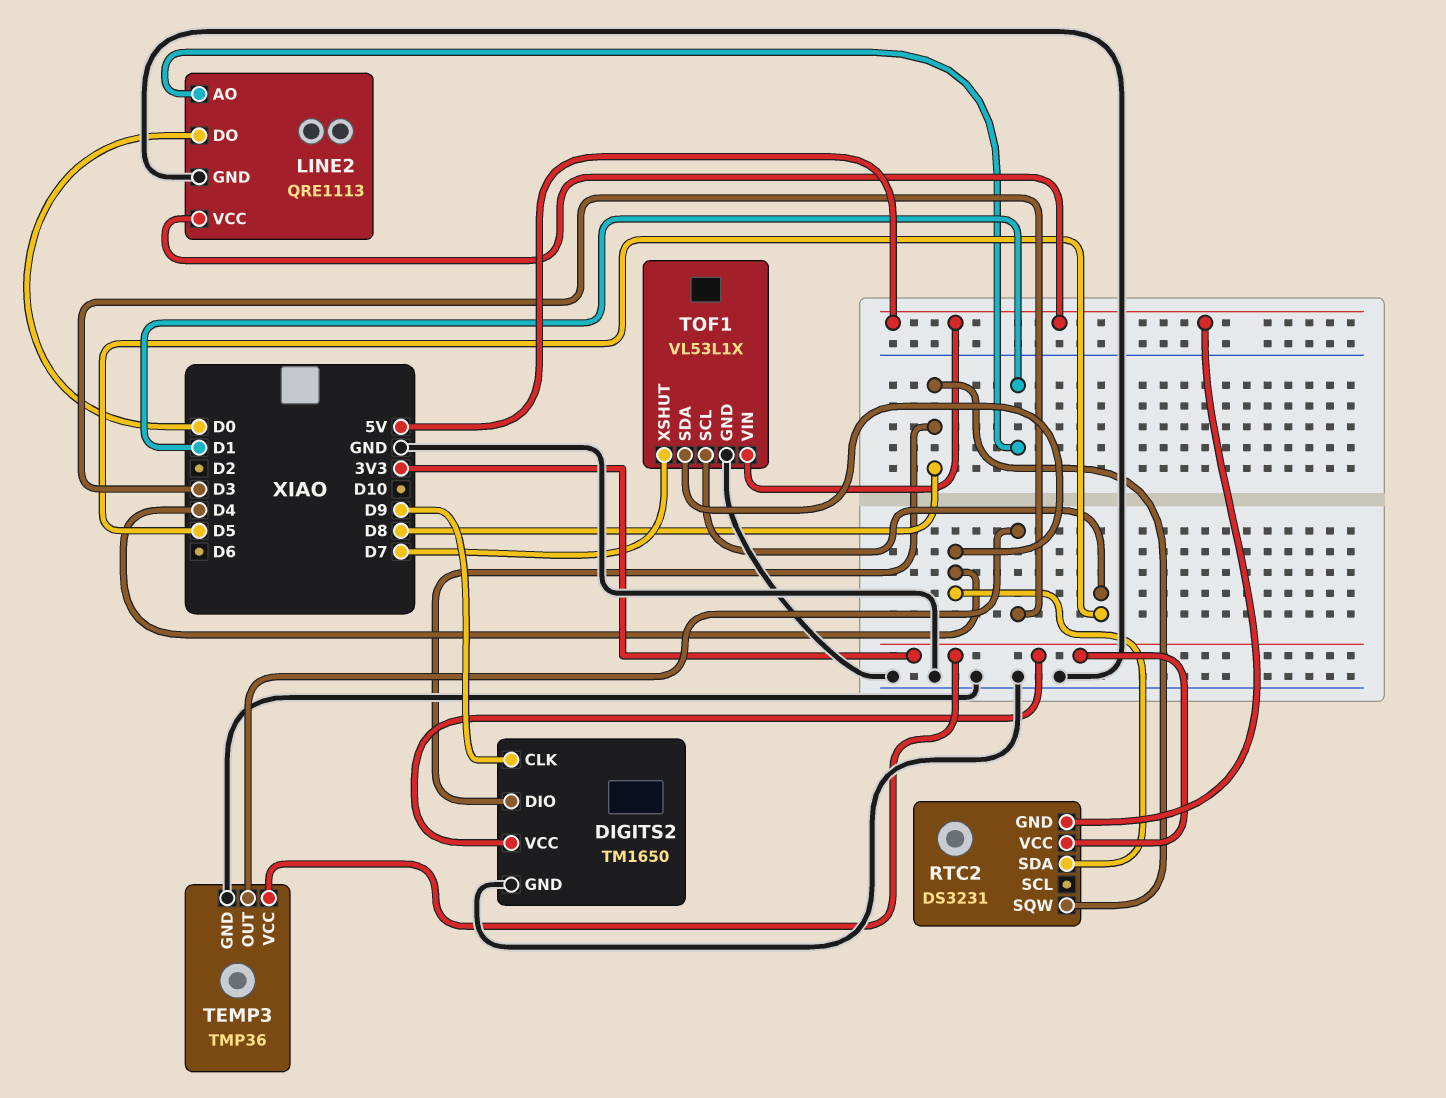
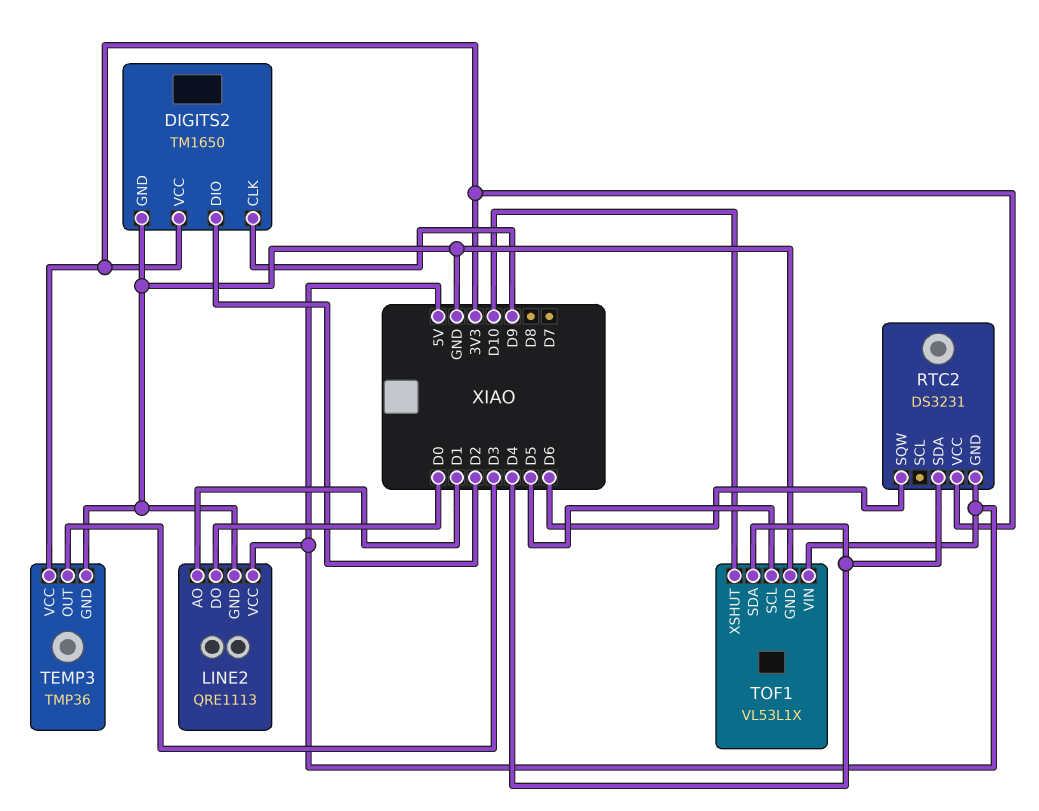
DIGITS2 pin DIO: D8 -> D2
RTC2 pin SQW: D8 -> D6
TOF1 pin XSHUT: D7 -> D10

